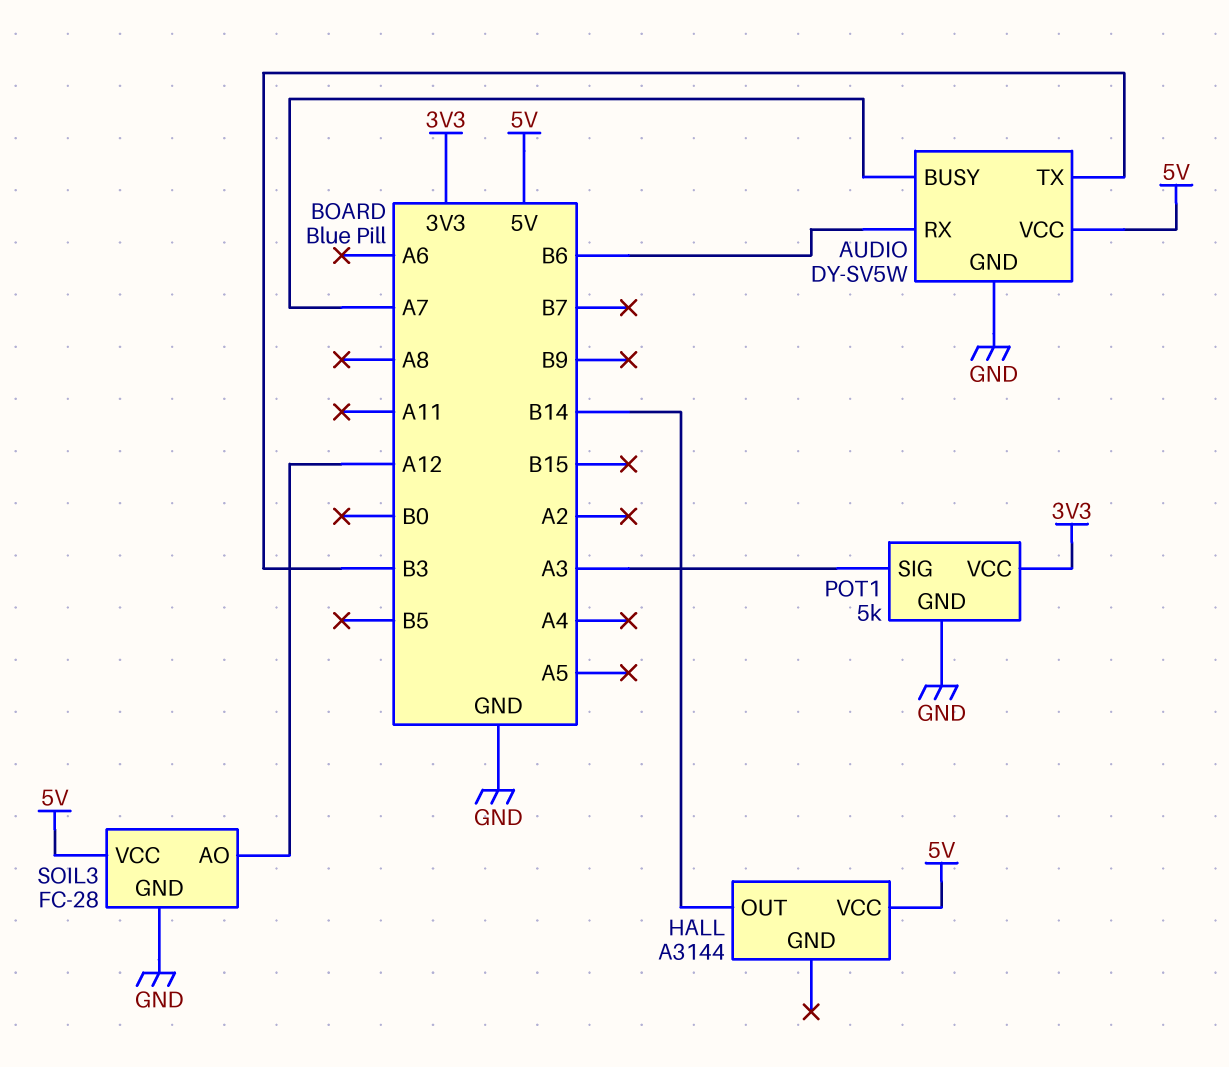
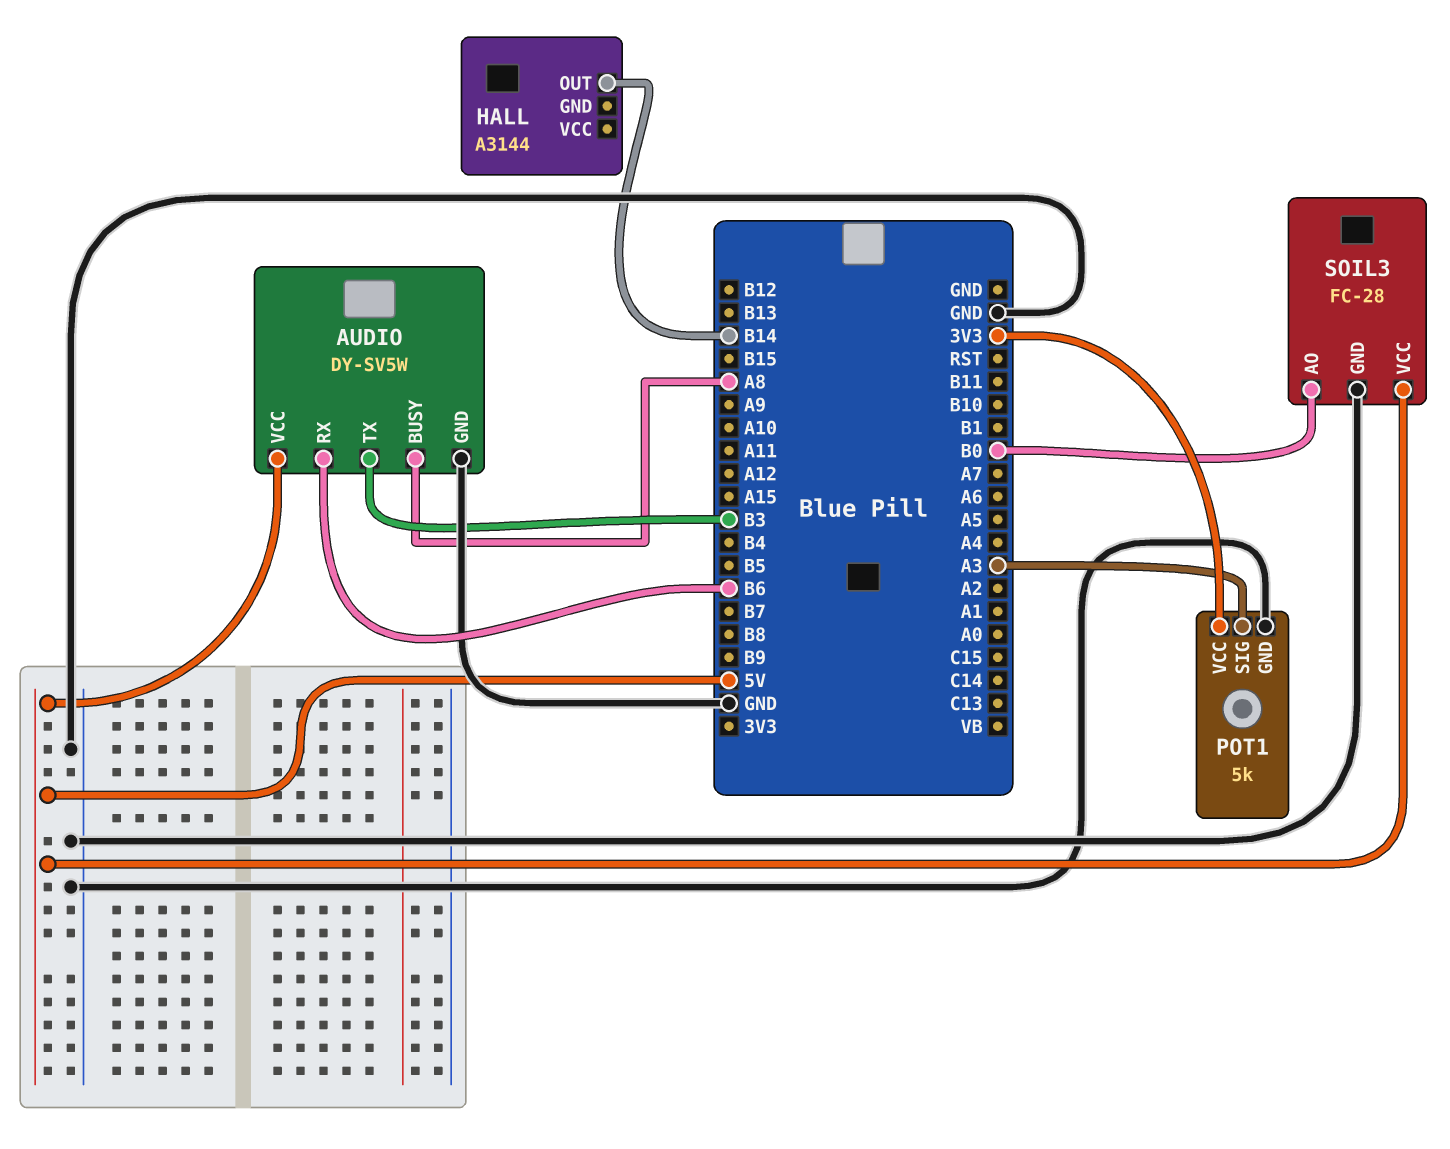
AUDIO pin BUSY: A7 -> A8
HALL pin VCC: 5V -> none
SOIL3 pin AO: A12 -> B0

